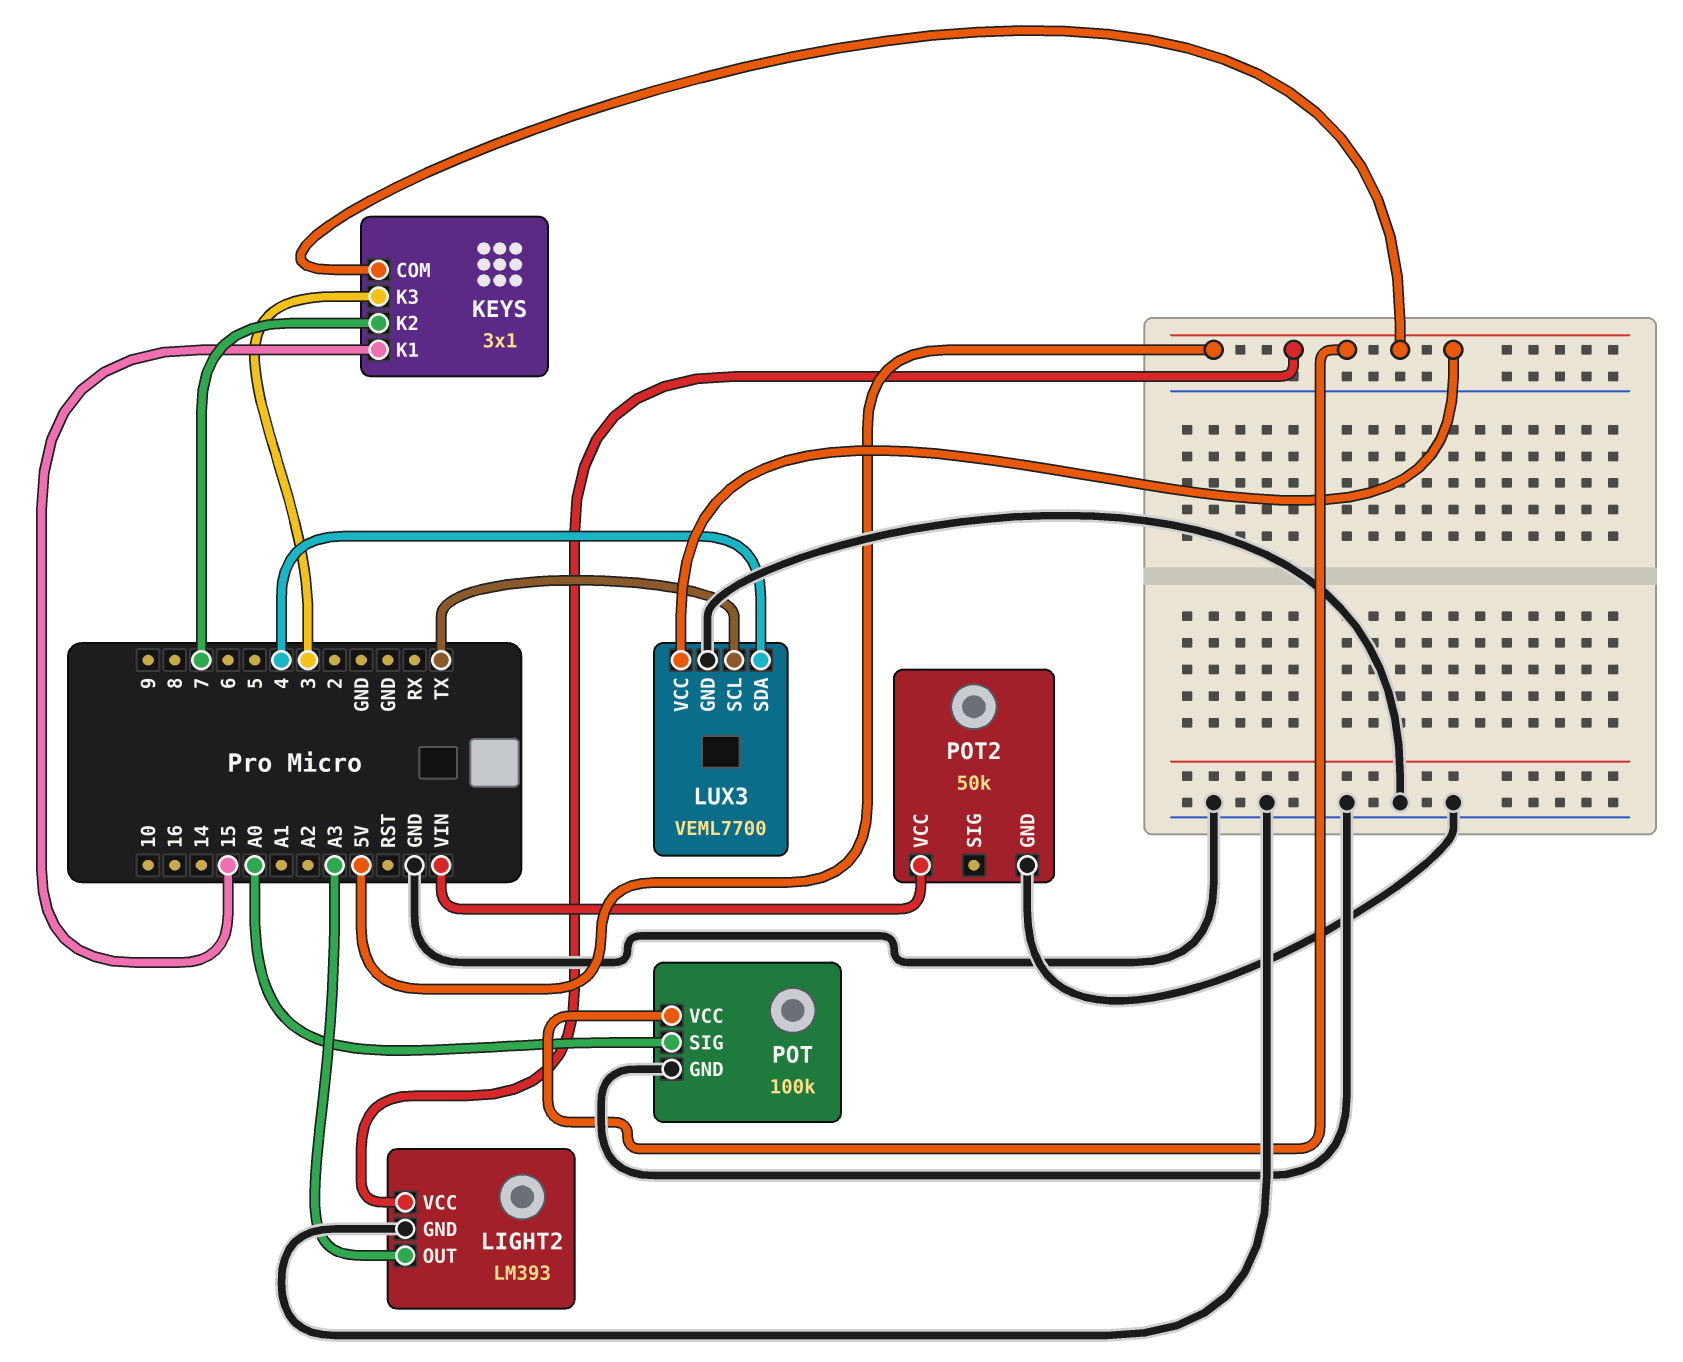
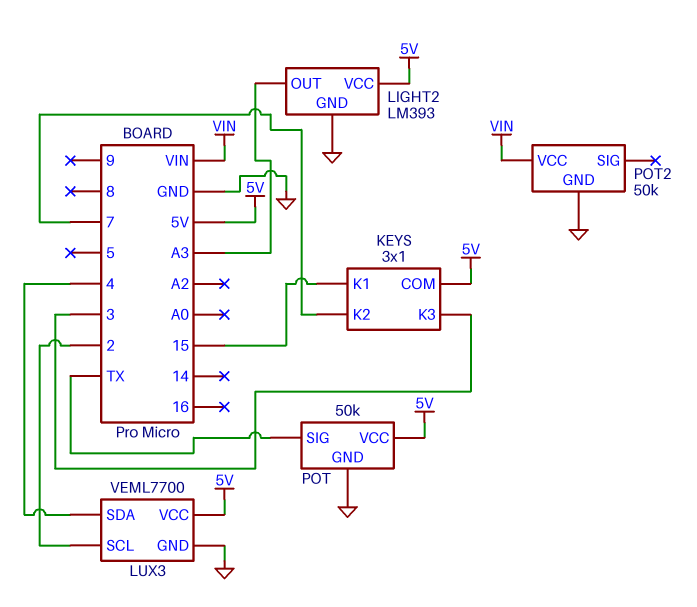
LUX3 pin SCL: TX -> 2
POT: 100k -> 50k
POT pin SIG: A0 -> TX

